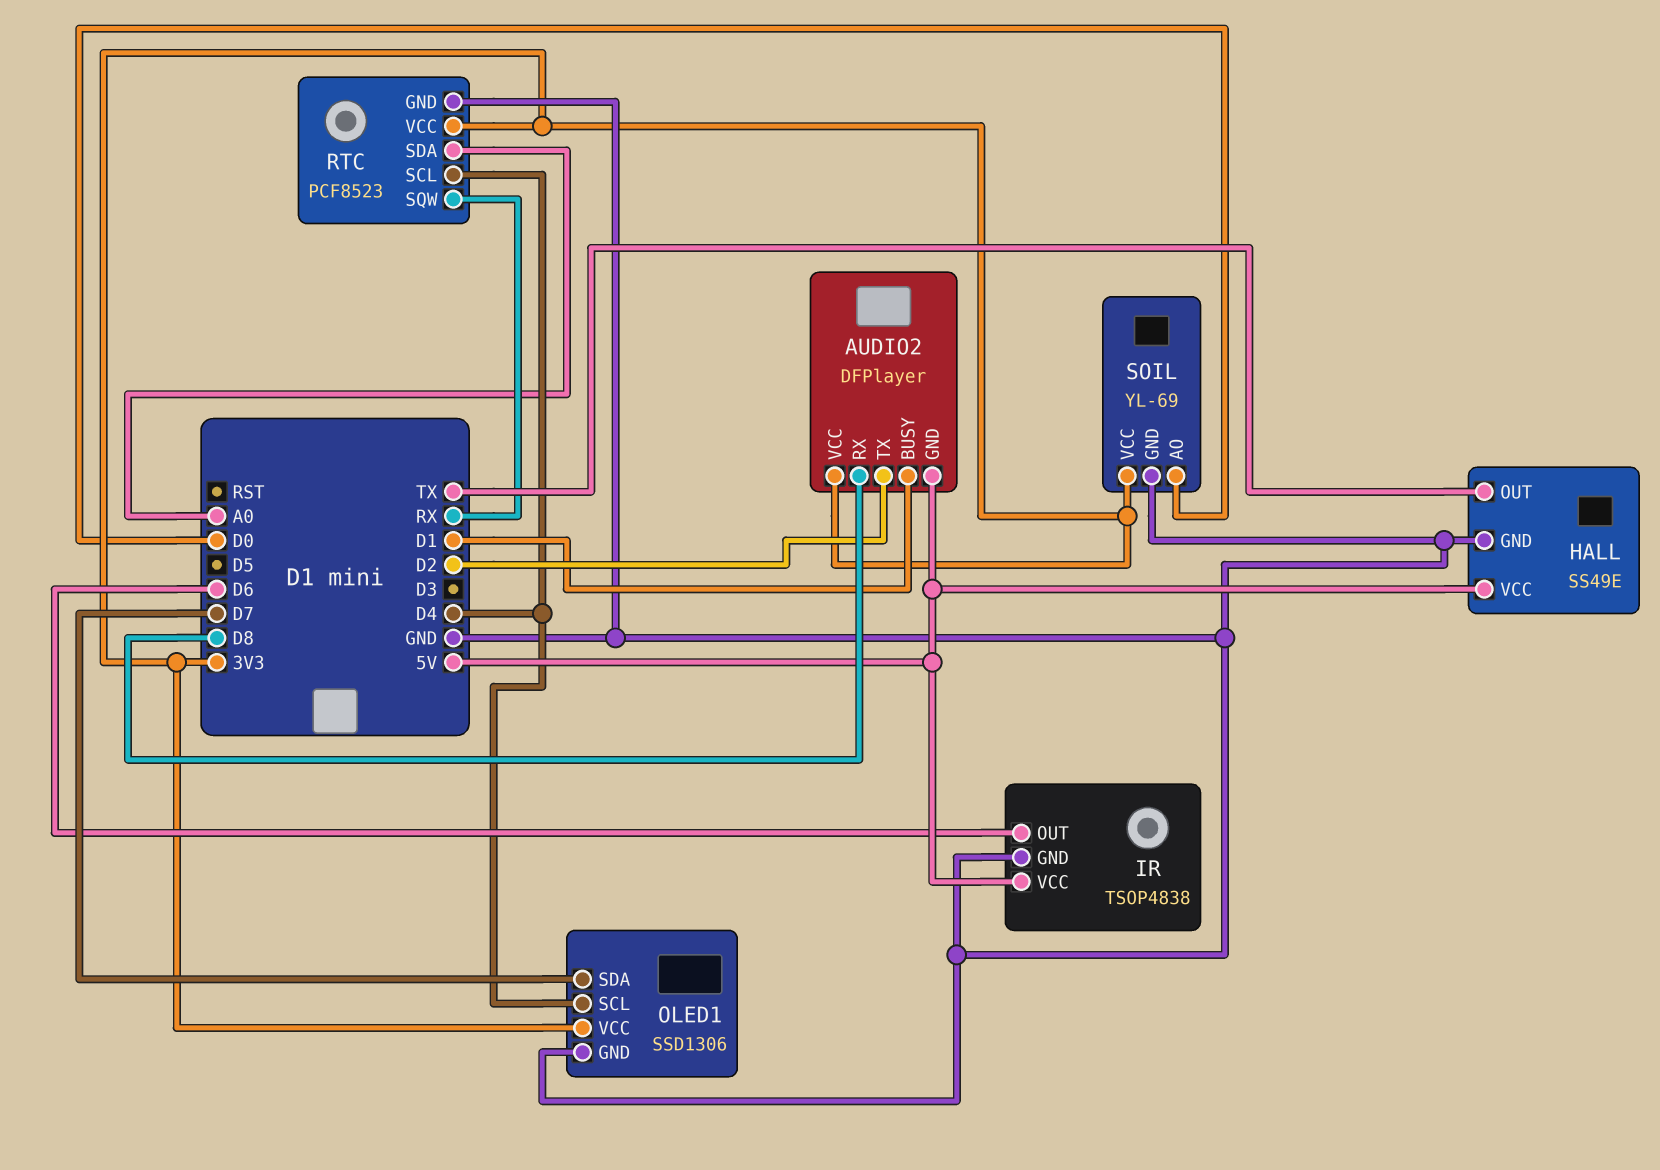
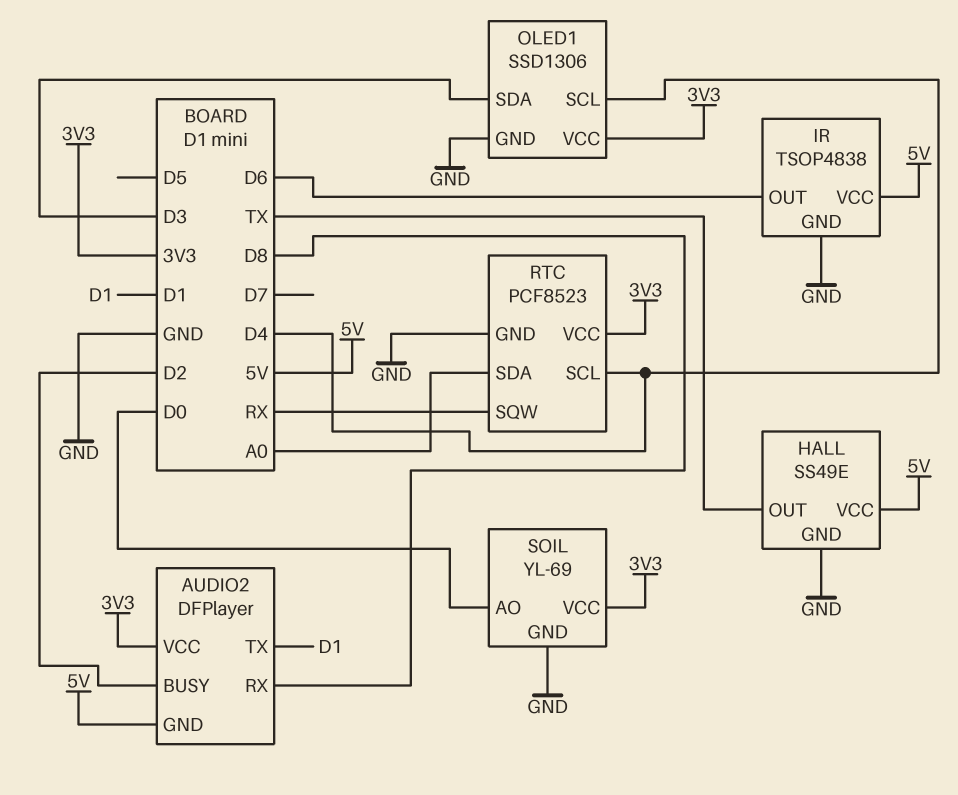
AUDIO2 pin BUSY: D1 -> D2
AUDIO2 pin TX: D2 -> D1
OLED1 pin SDA: D7 -> D3

